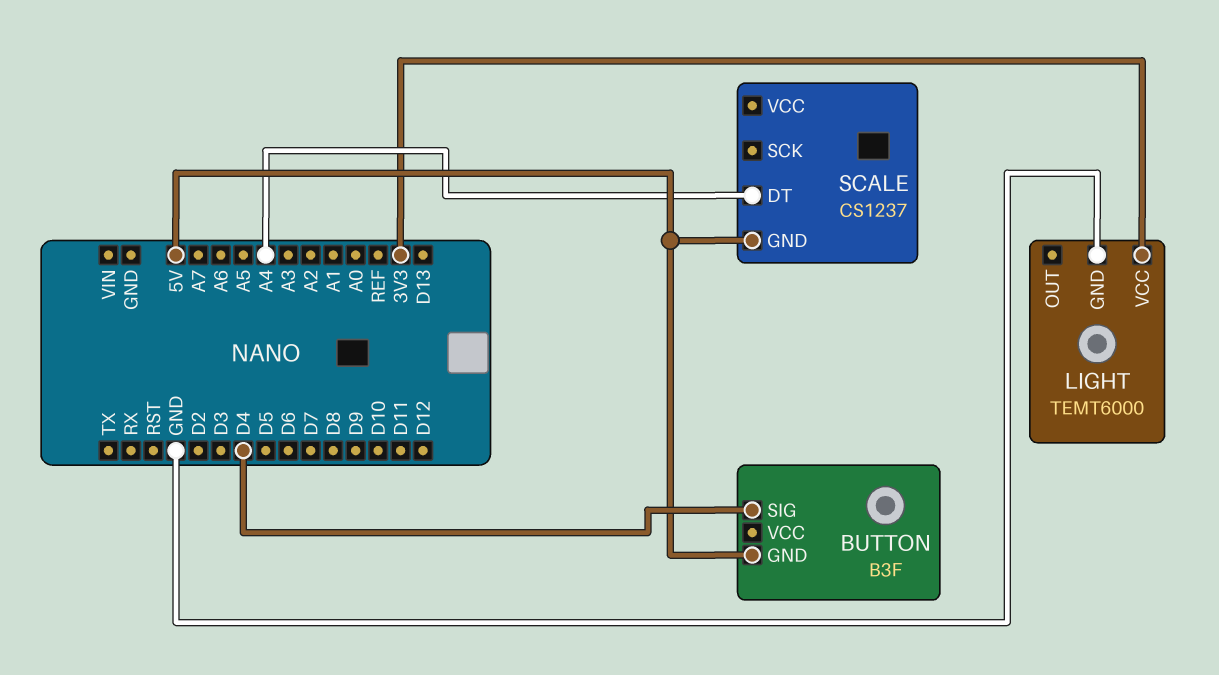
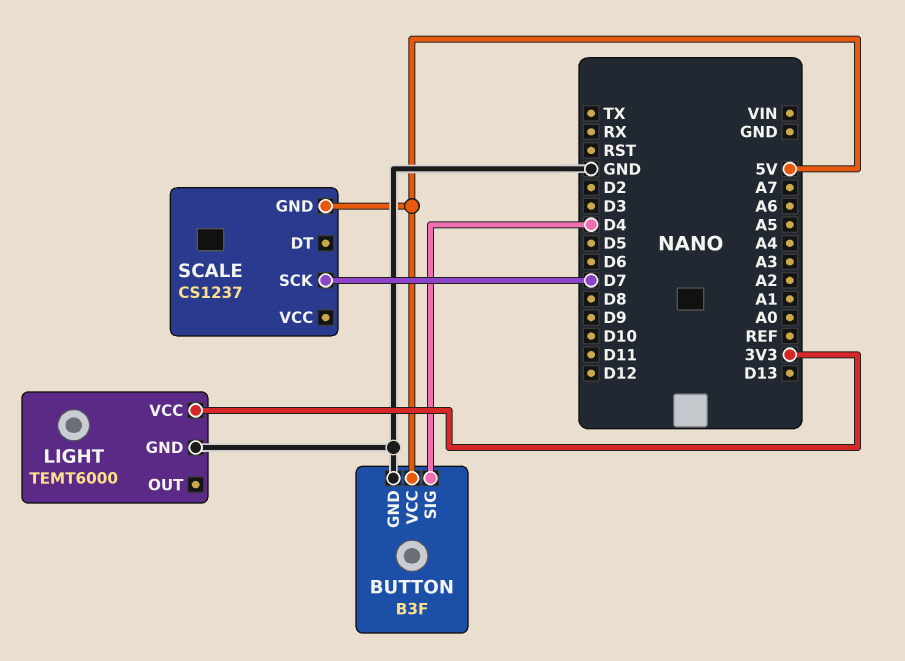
BUTTON pin GND: 5V -> GND
BUTTON pin VCC: none -> 5V
SCALE pin DT: A4 -> none
SCALE pin SCK: none -> D7

